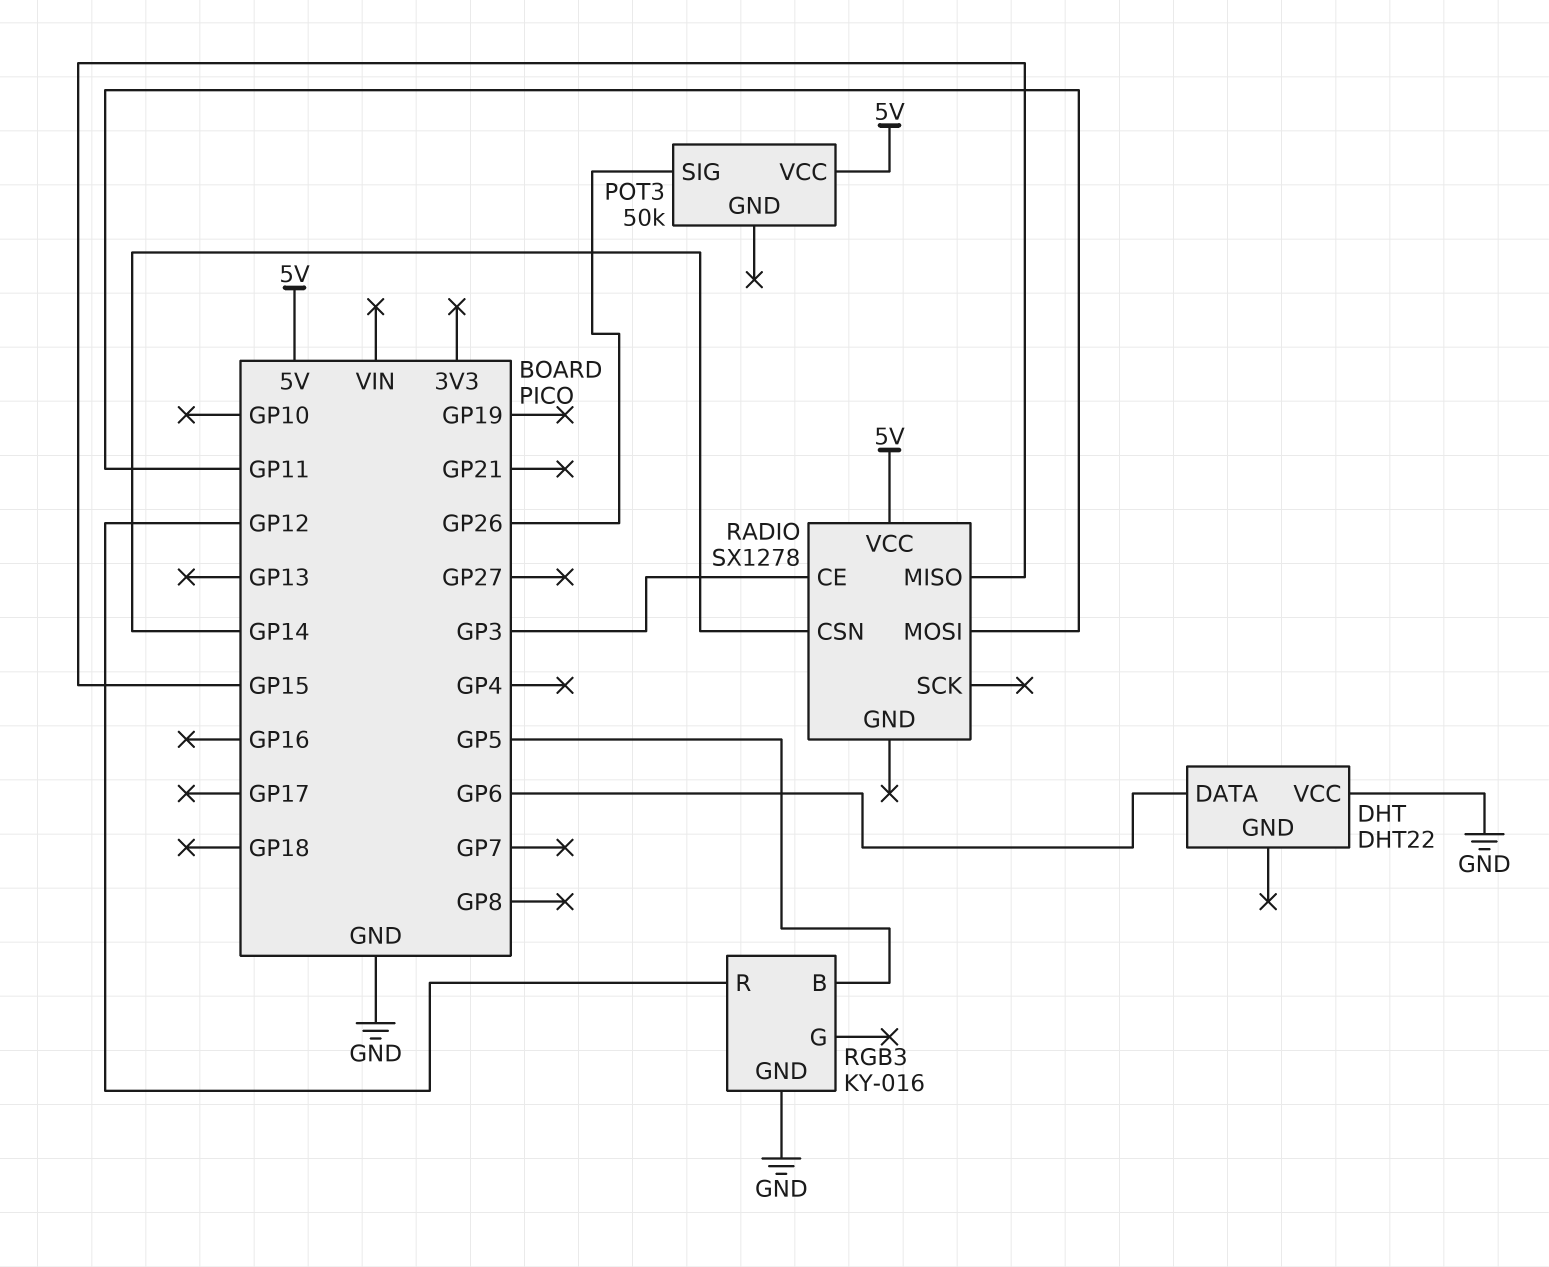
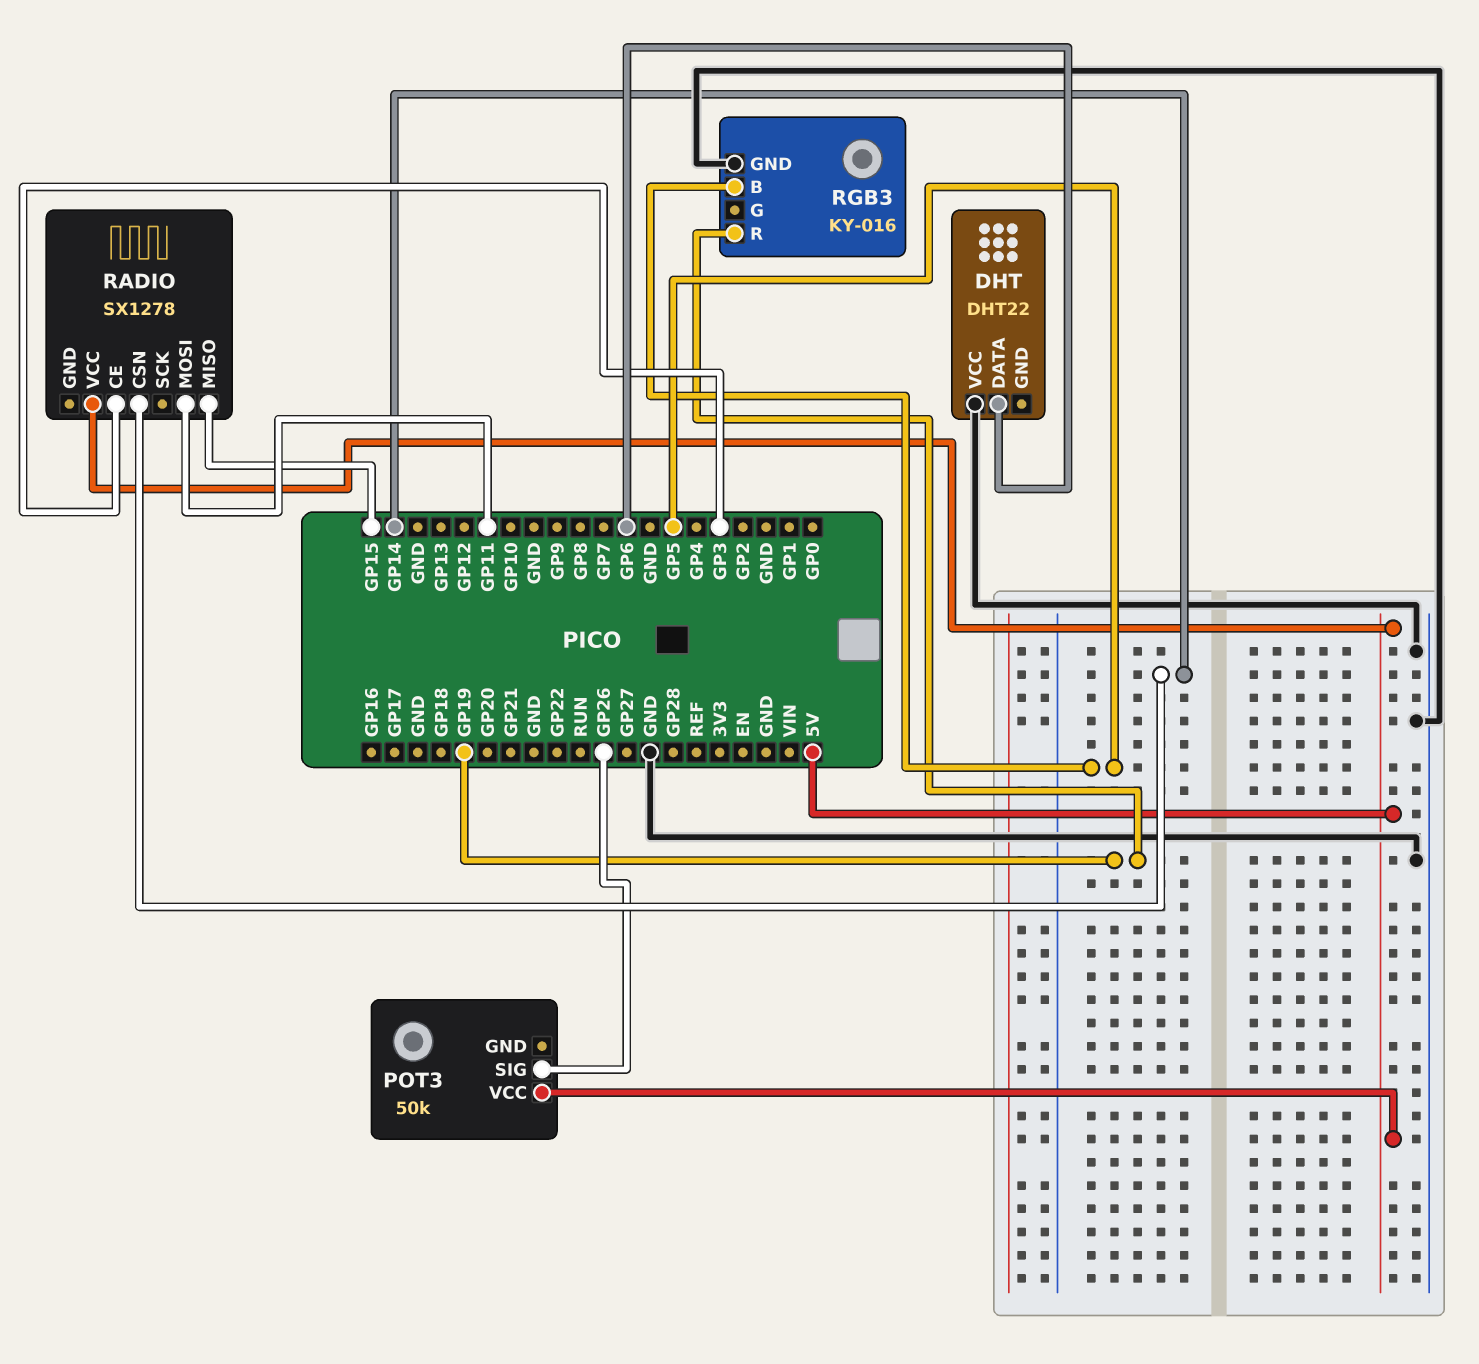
RGB3 pin R: GP12 -> GP19

